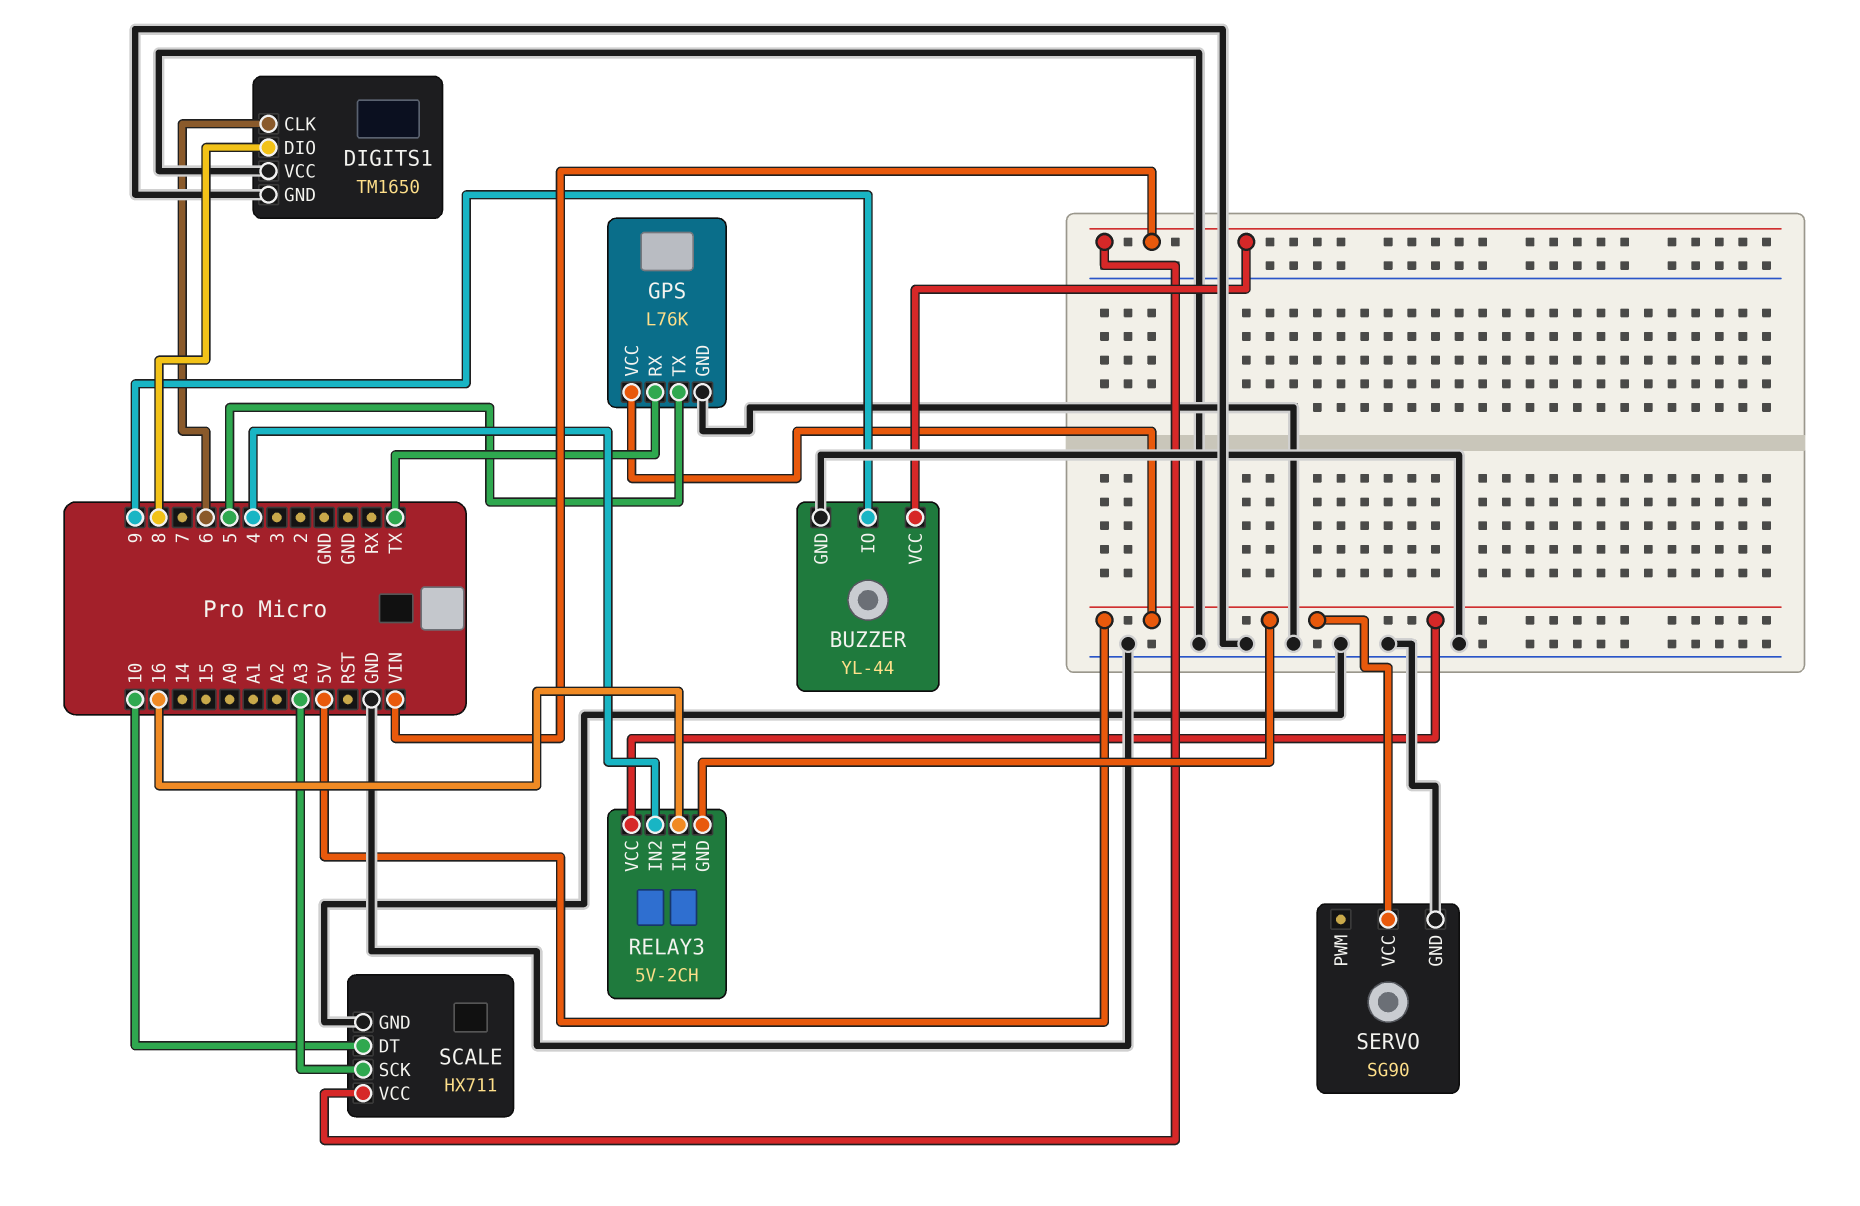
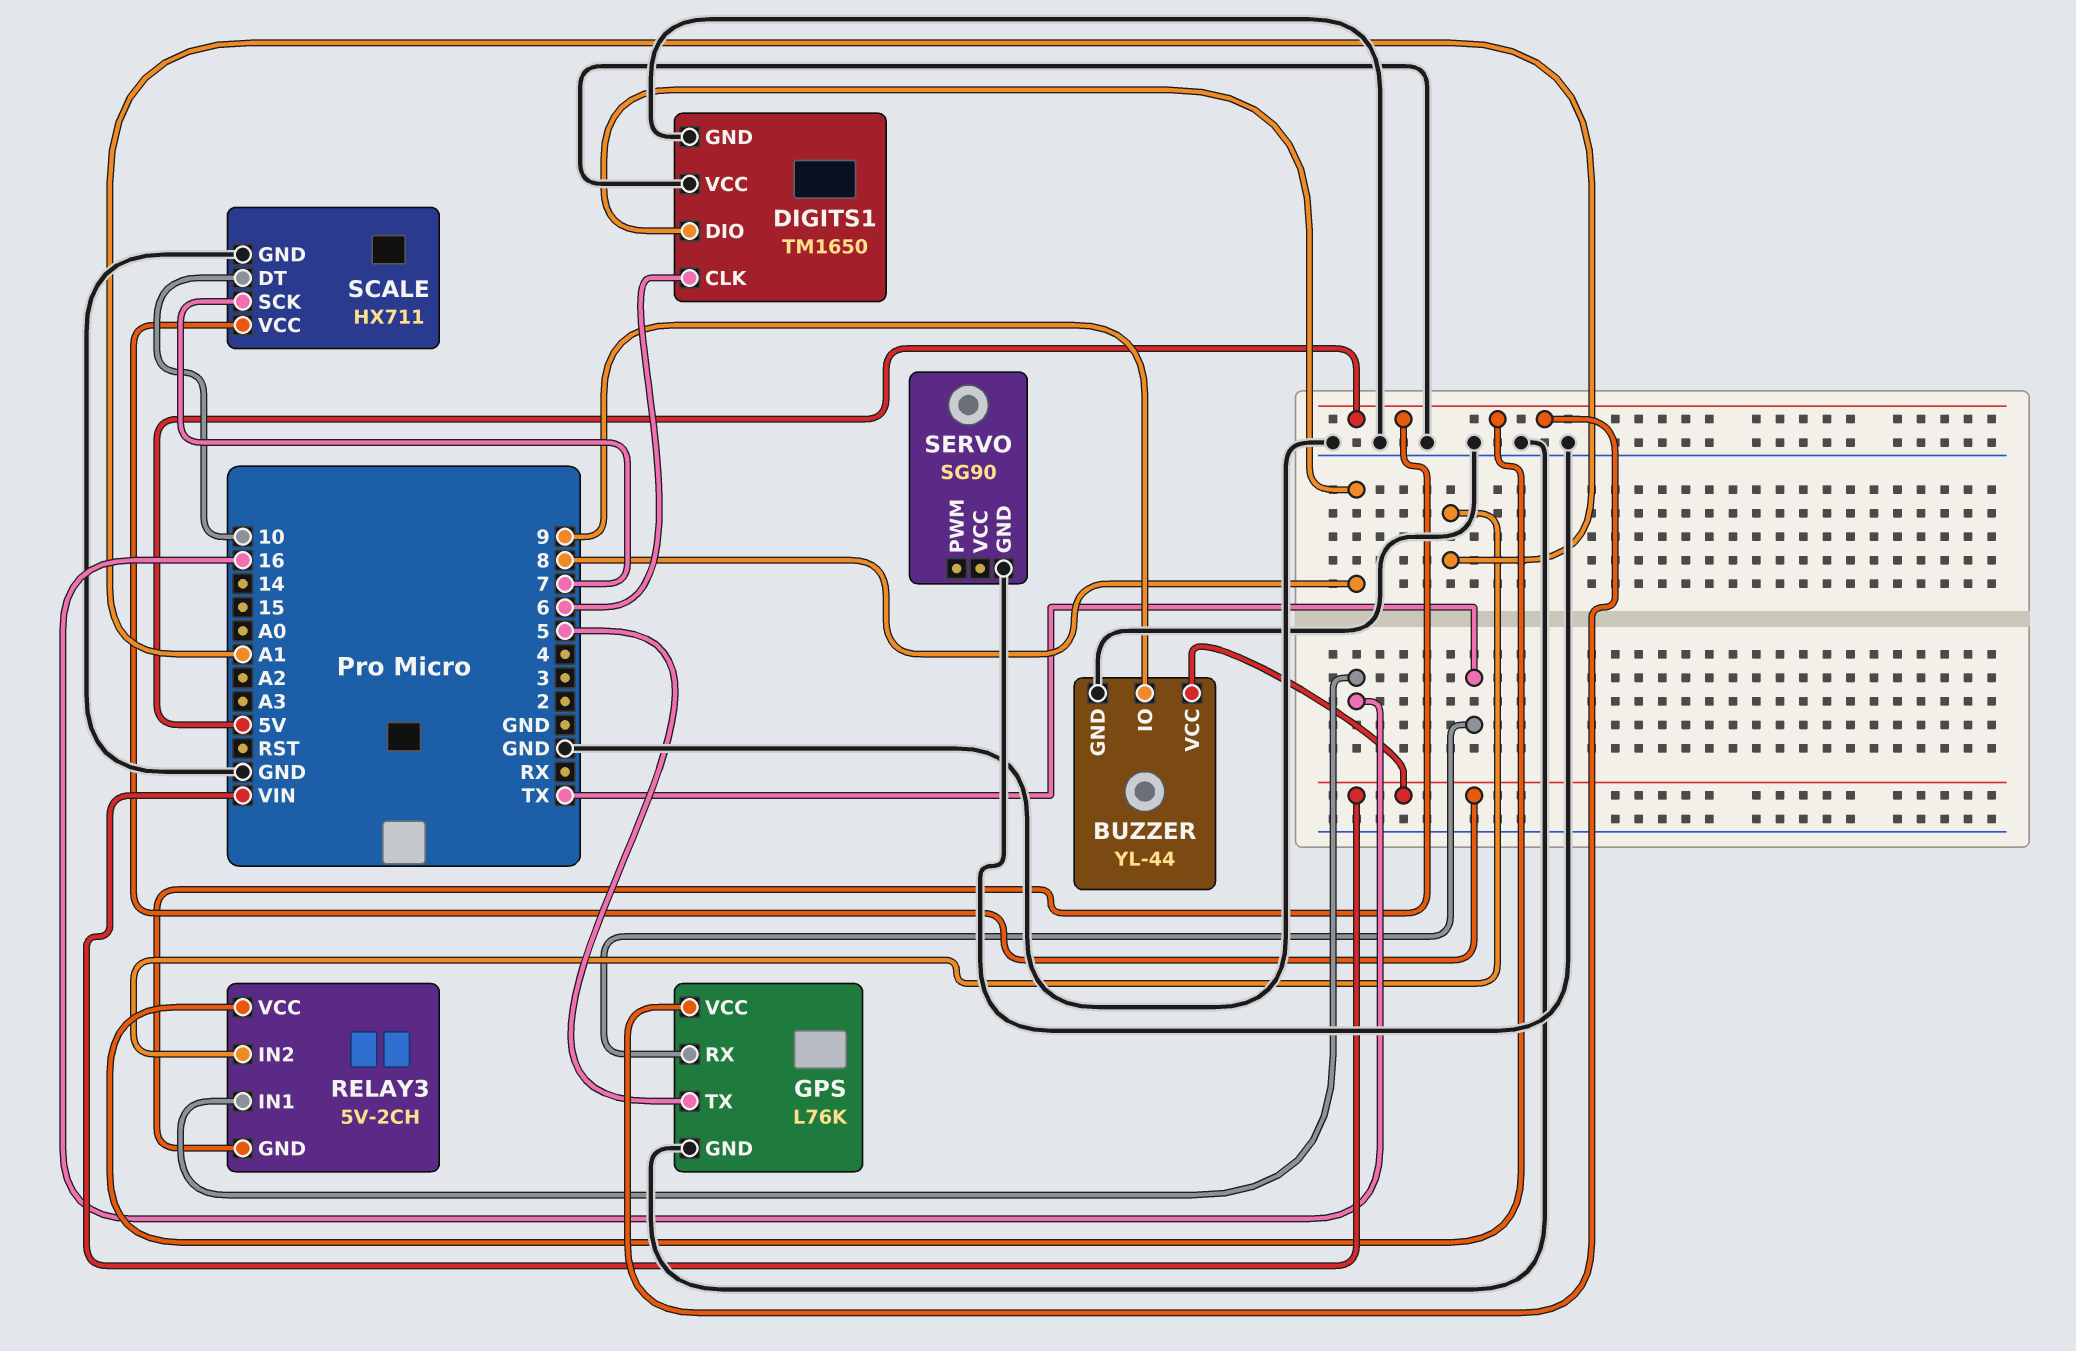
RELAY3 pin IN2: 4 -> A1
SCALE pin SCK: A3 -> 7
SERVO pin VCC: 5V -> none

